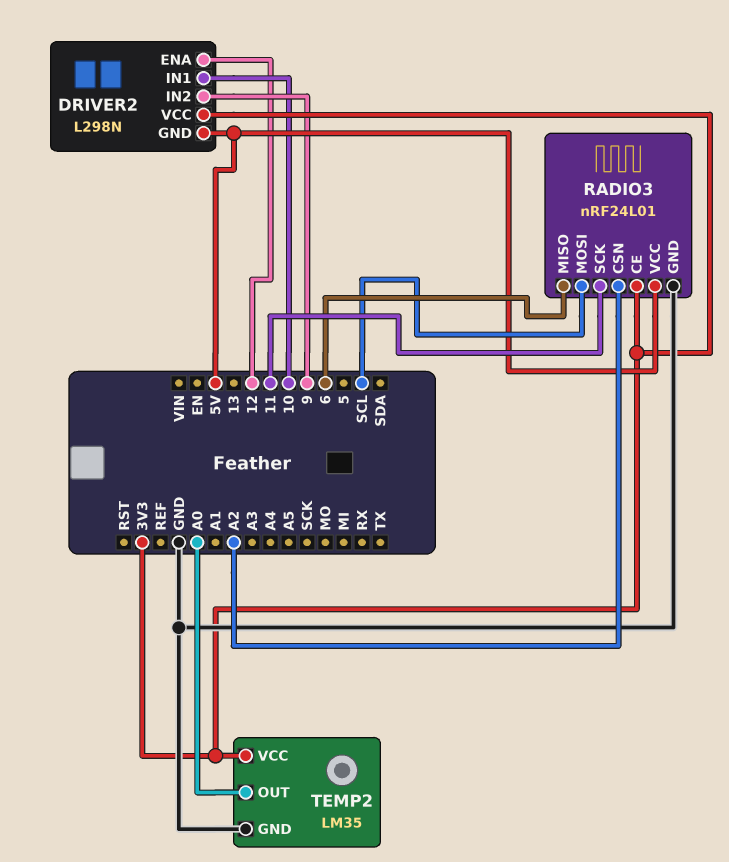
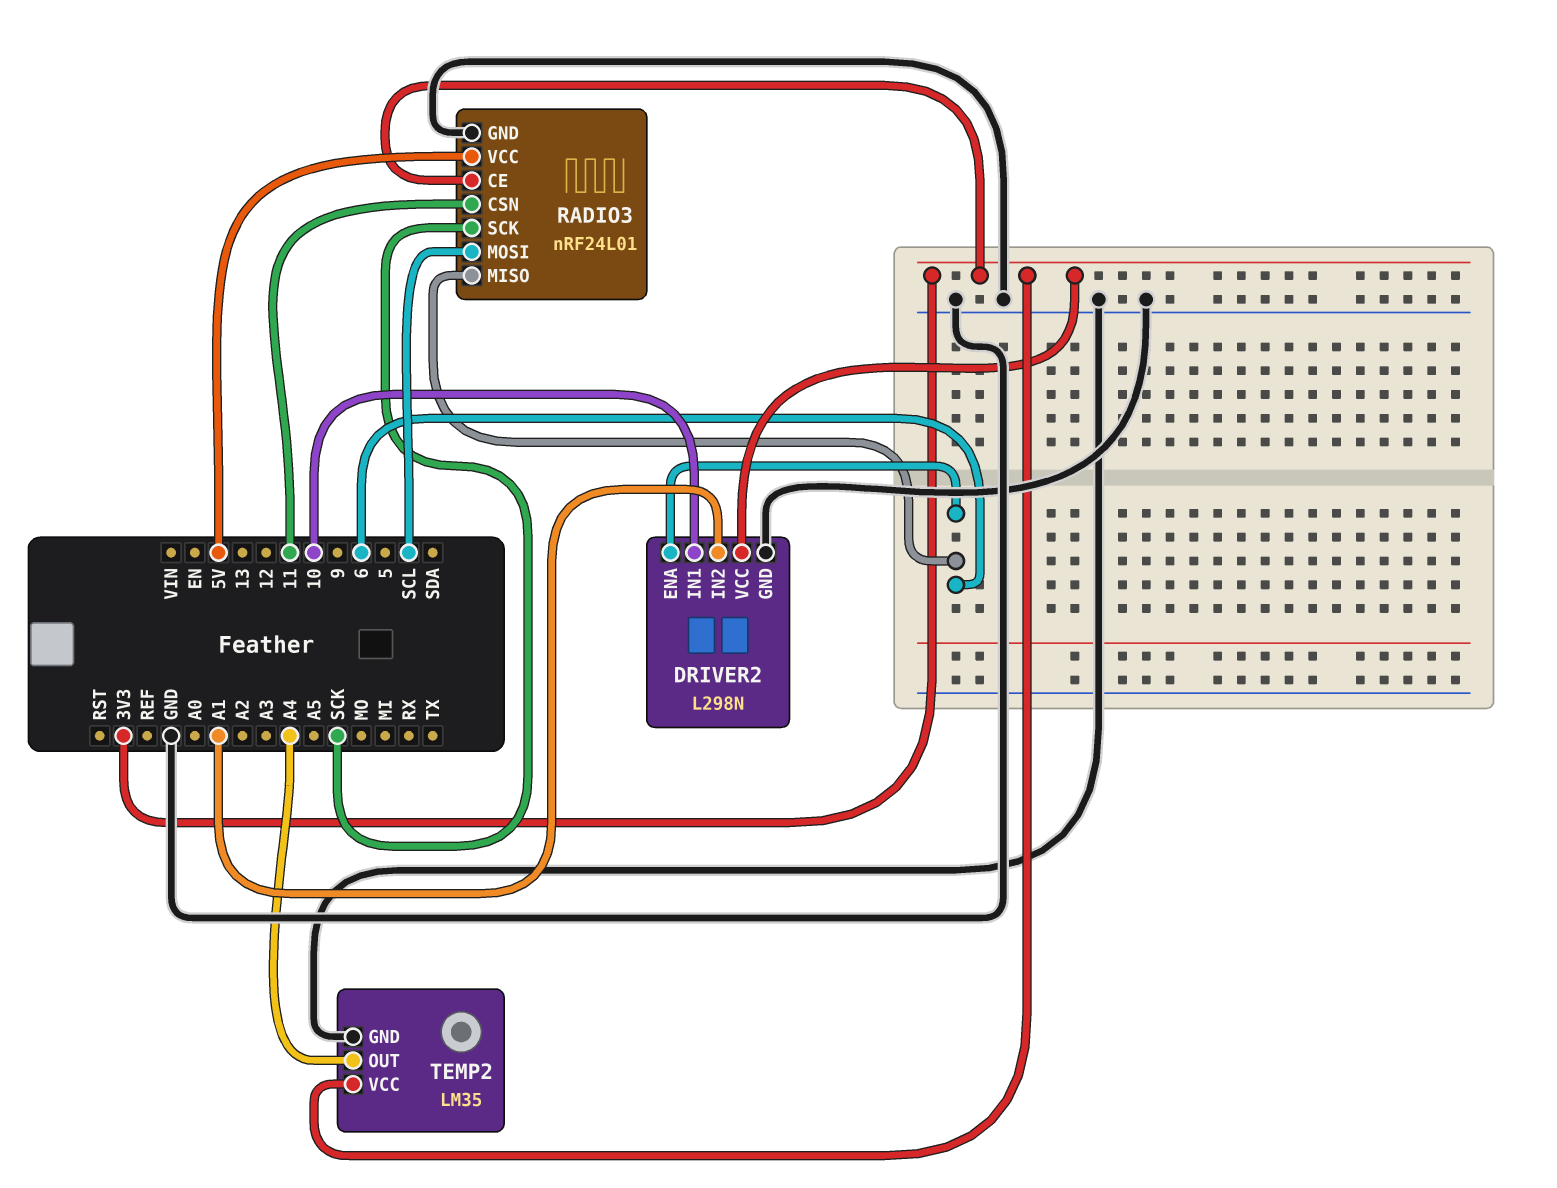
DRIVER2 pin ENA: 12 -> 6
DRIVER2 pin GND: 5V -> GND
DRIVER2 pin IN2: 9 -> A1
RADIO3 pin CSN: A2 -> 11
RADIO3 pin SCK: 11 -> SCK
TEMP2 pin OUT: A0 -> A4

